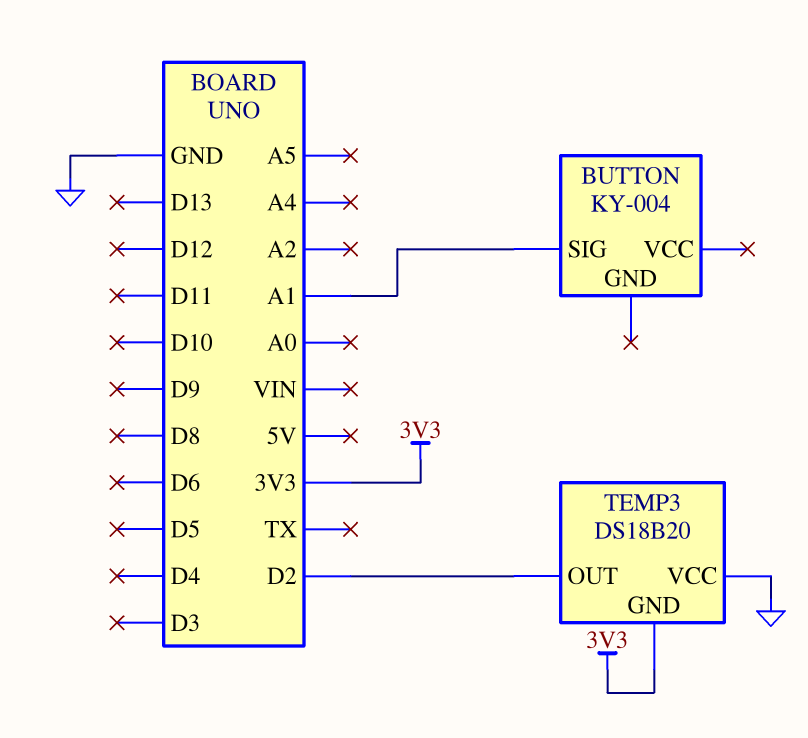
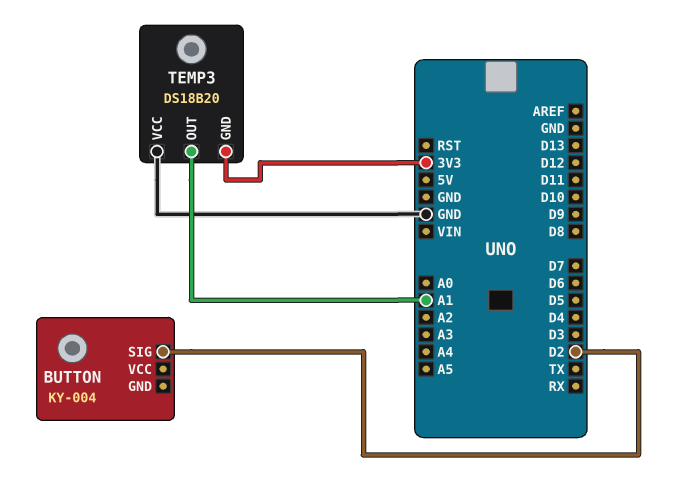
BUTTON pin SIG: A1 -> D2
TEMP3 pin OUT: D2 -> A1

